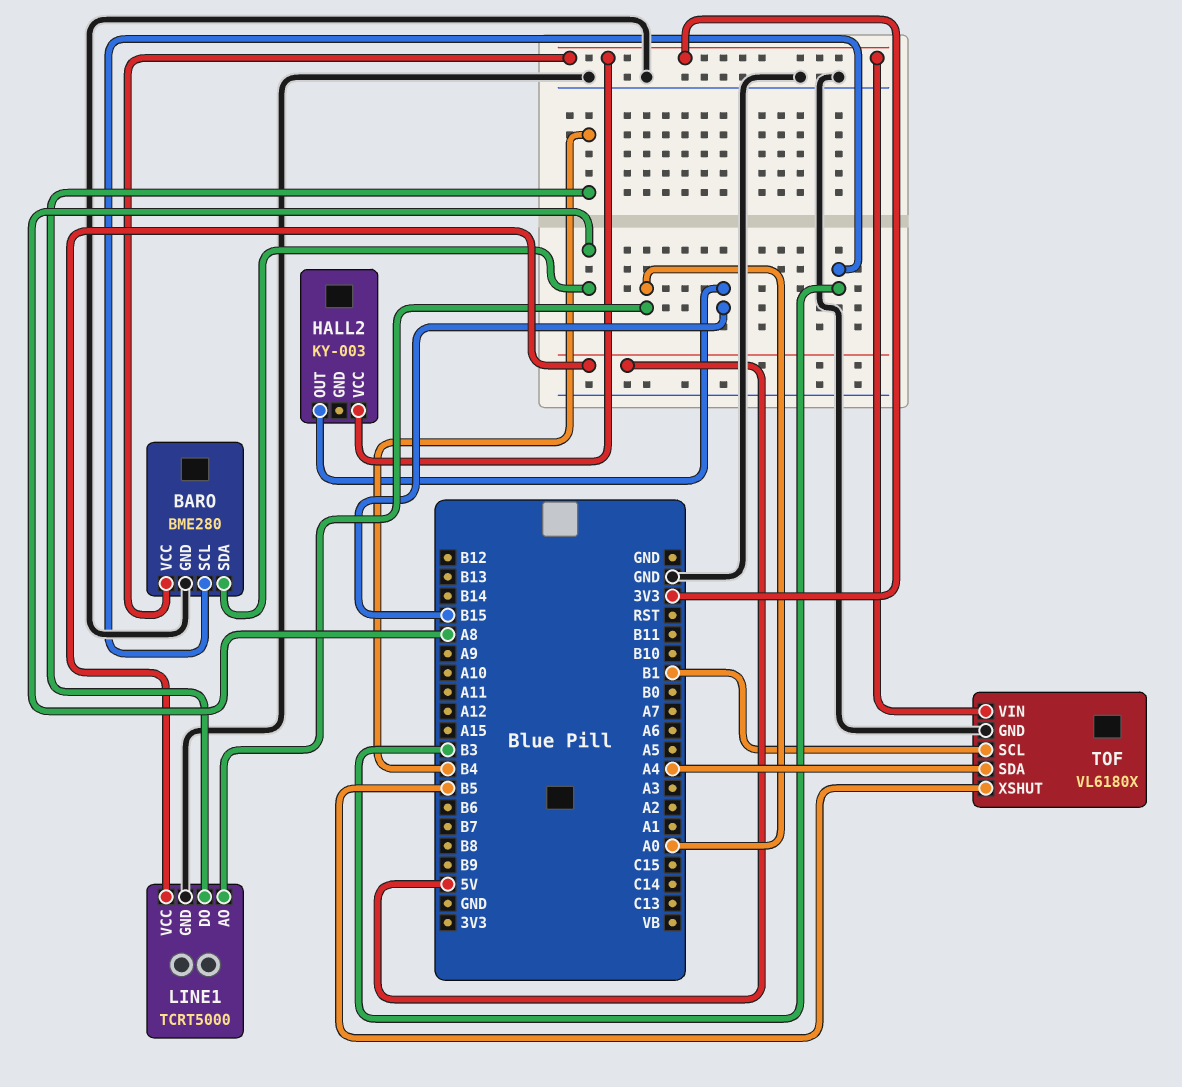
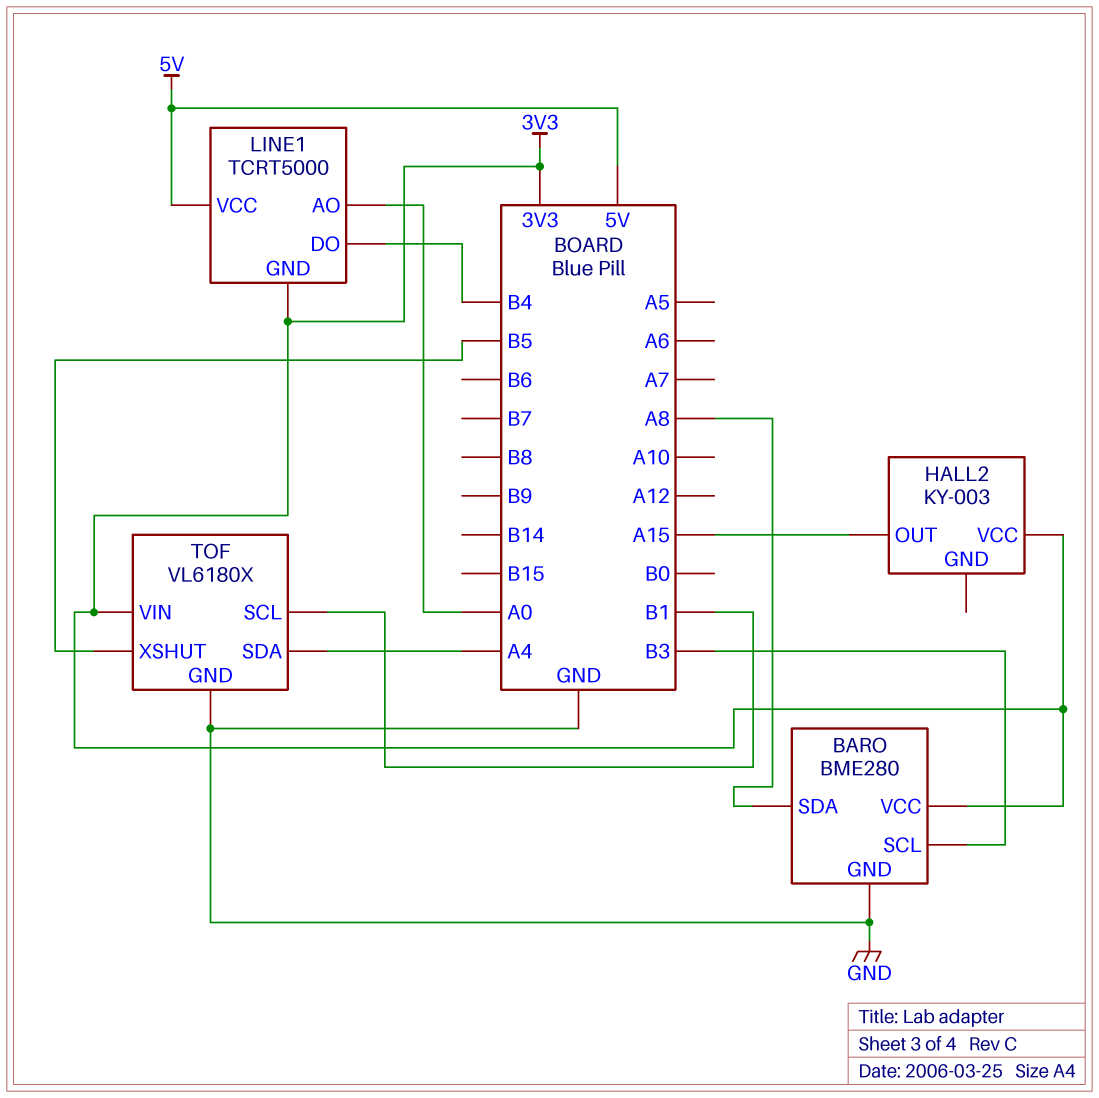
HALL2 pin OUT: B15 -> A15
LINE1 pin GND: GND -> 3V3

